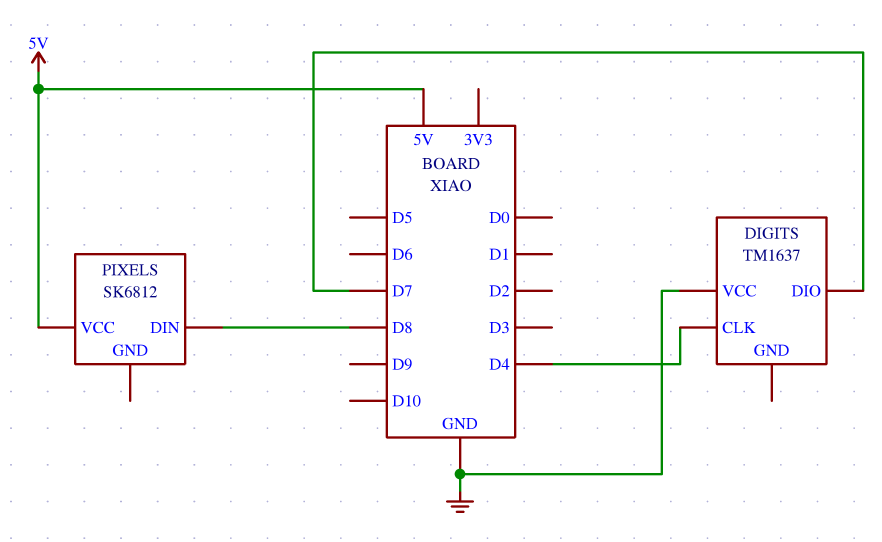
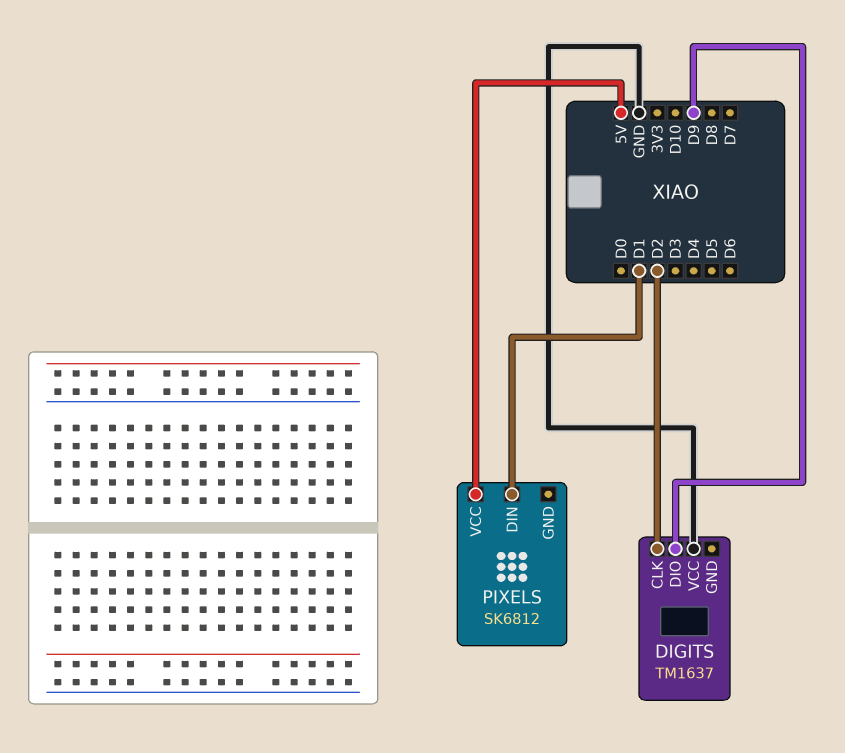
DIGITS pin CLK: D4 -> D2
DIGITS pin DIO: D7 -> D9
PIXELS pin DIN: D8 -> D1

